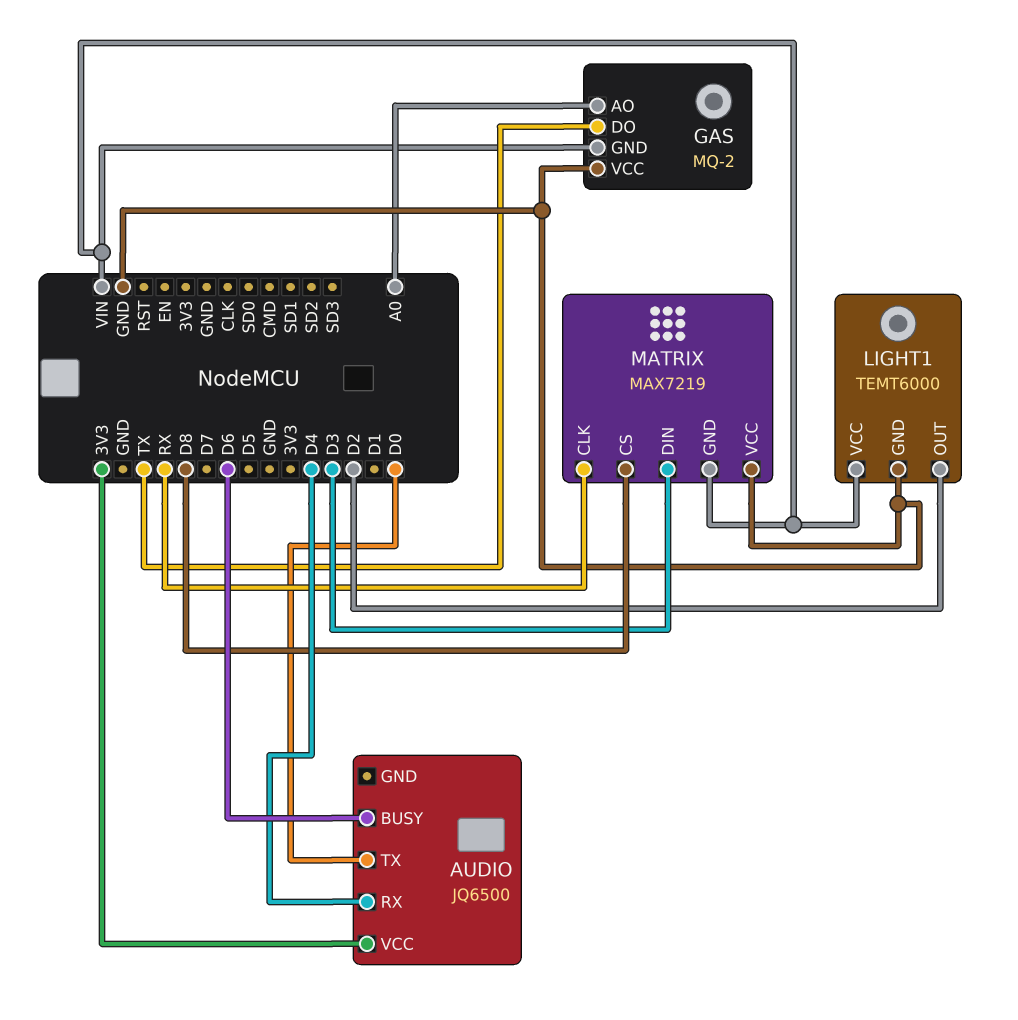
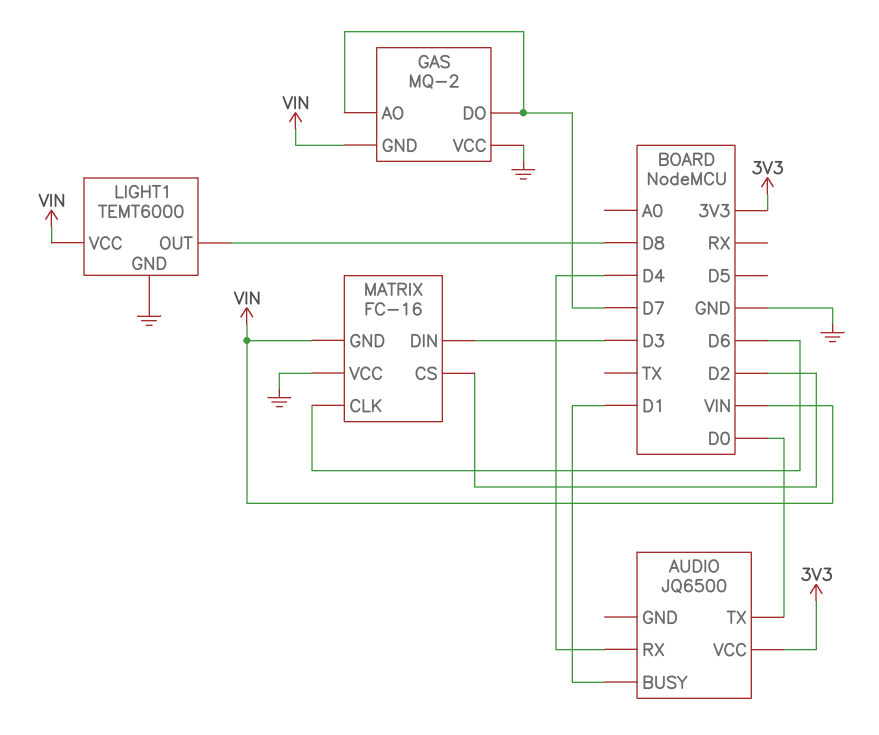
AUDIO pin BUSY: D6 -> D1
GAS pin AO: A0 -> D7
GAS pin DO: TX -> D7
LIGHT1 pin OUT: D2 -> D8
MATRIX: MAX7219 -> FC-16
MATRIX pin CLK: RX -> D6
MATRIX pin CS: D8 -> D2

